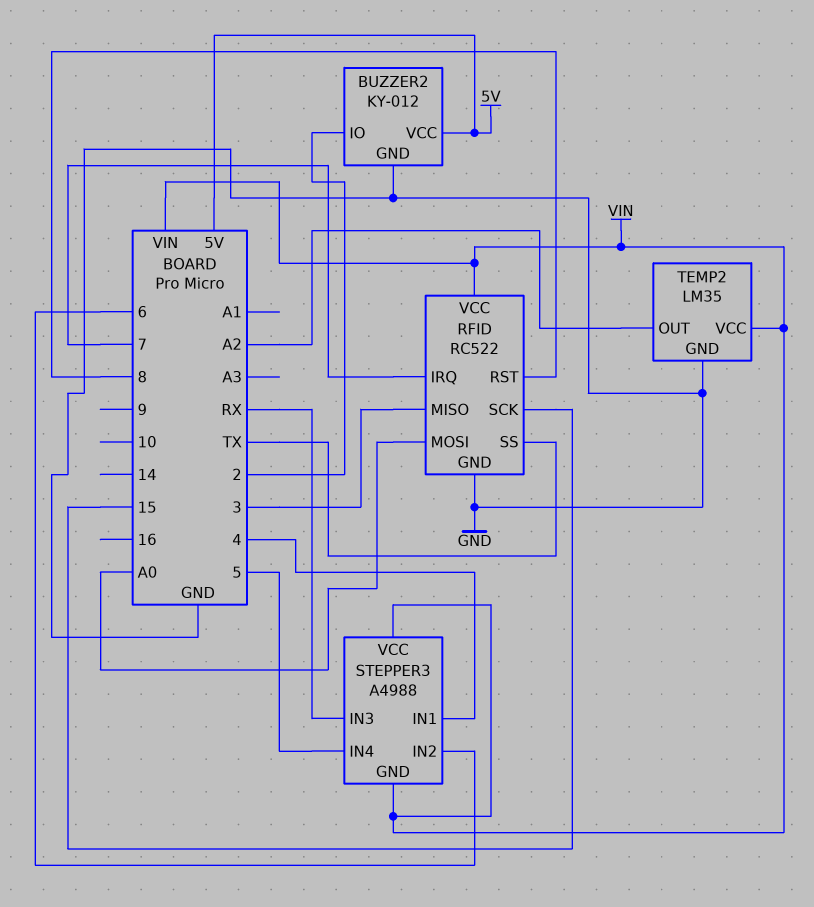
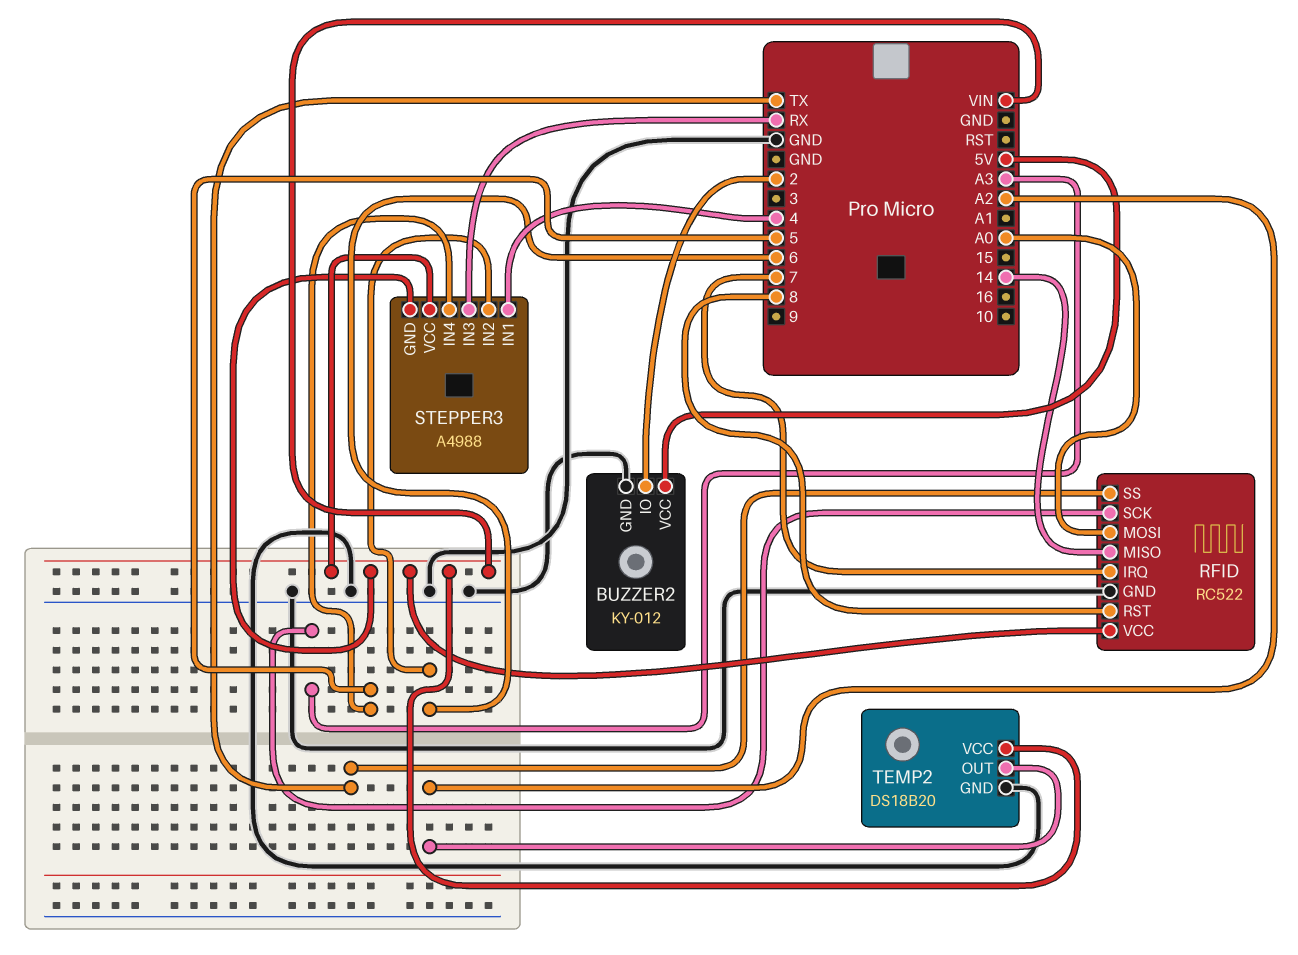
RFID pin MISO: 3 -> 14
RFID pin SCK: 15 -> A3
TEMP2: LM35 -> DS18B20

